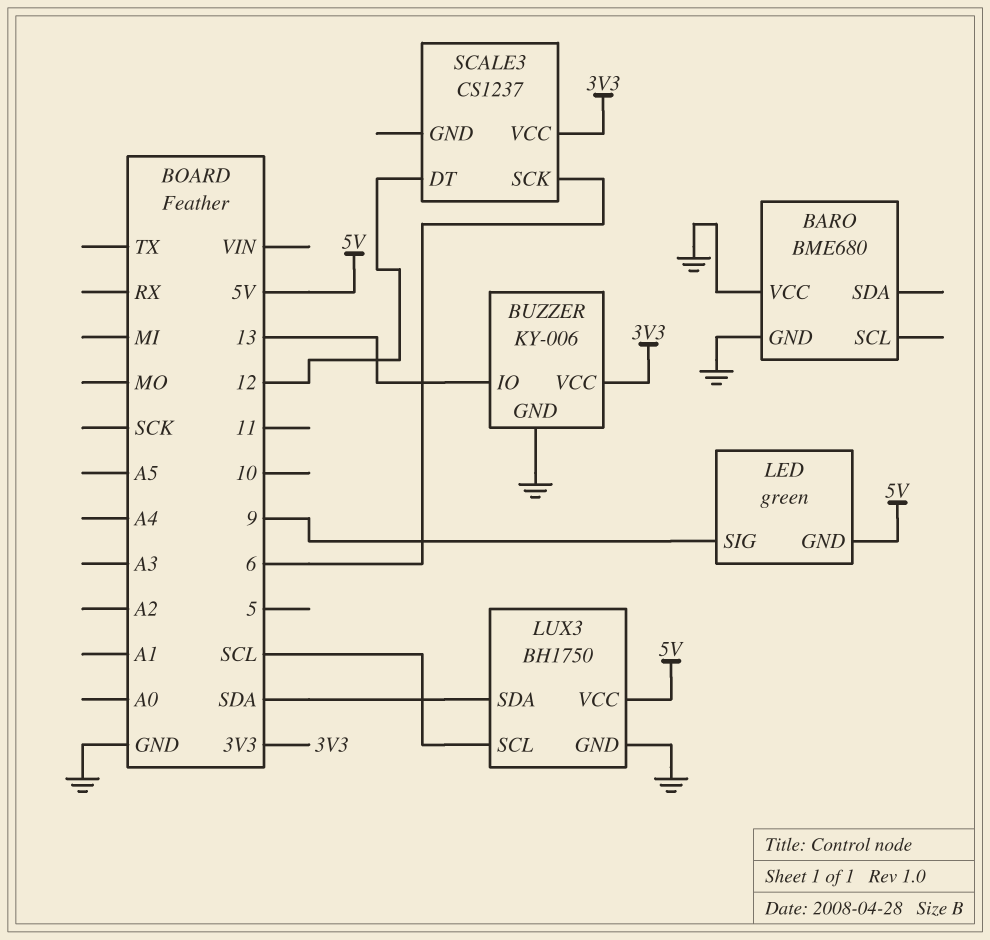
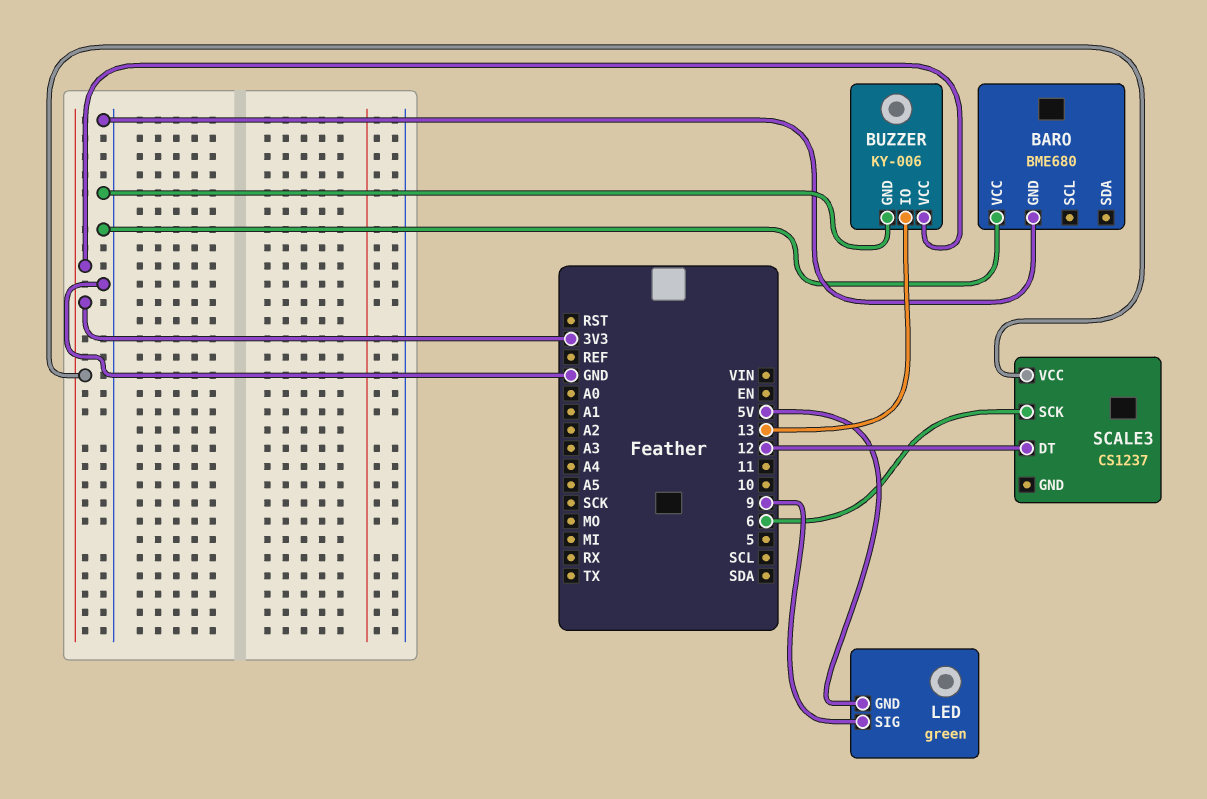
LUX3: BH1750 -> none
LUX3 pin GND: GND -> none
LUX3 pin SCL: SCL -> none
LUX3 pin SDA: SDA -> none
LUX3 pin VCC: 5V -> none

